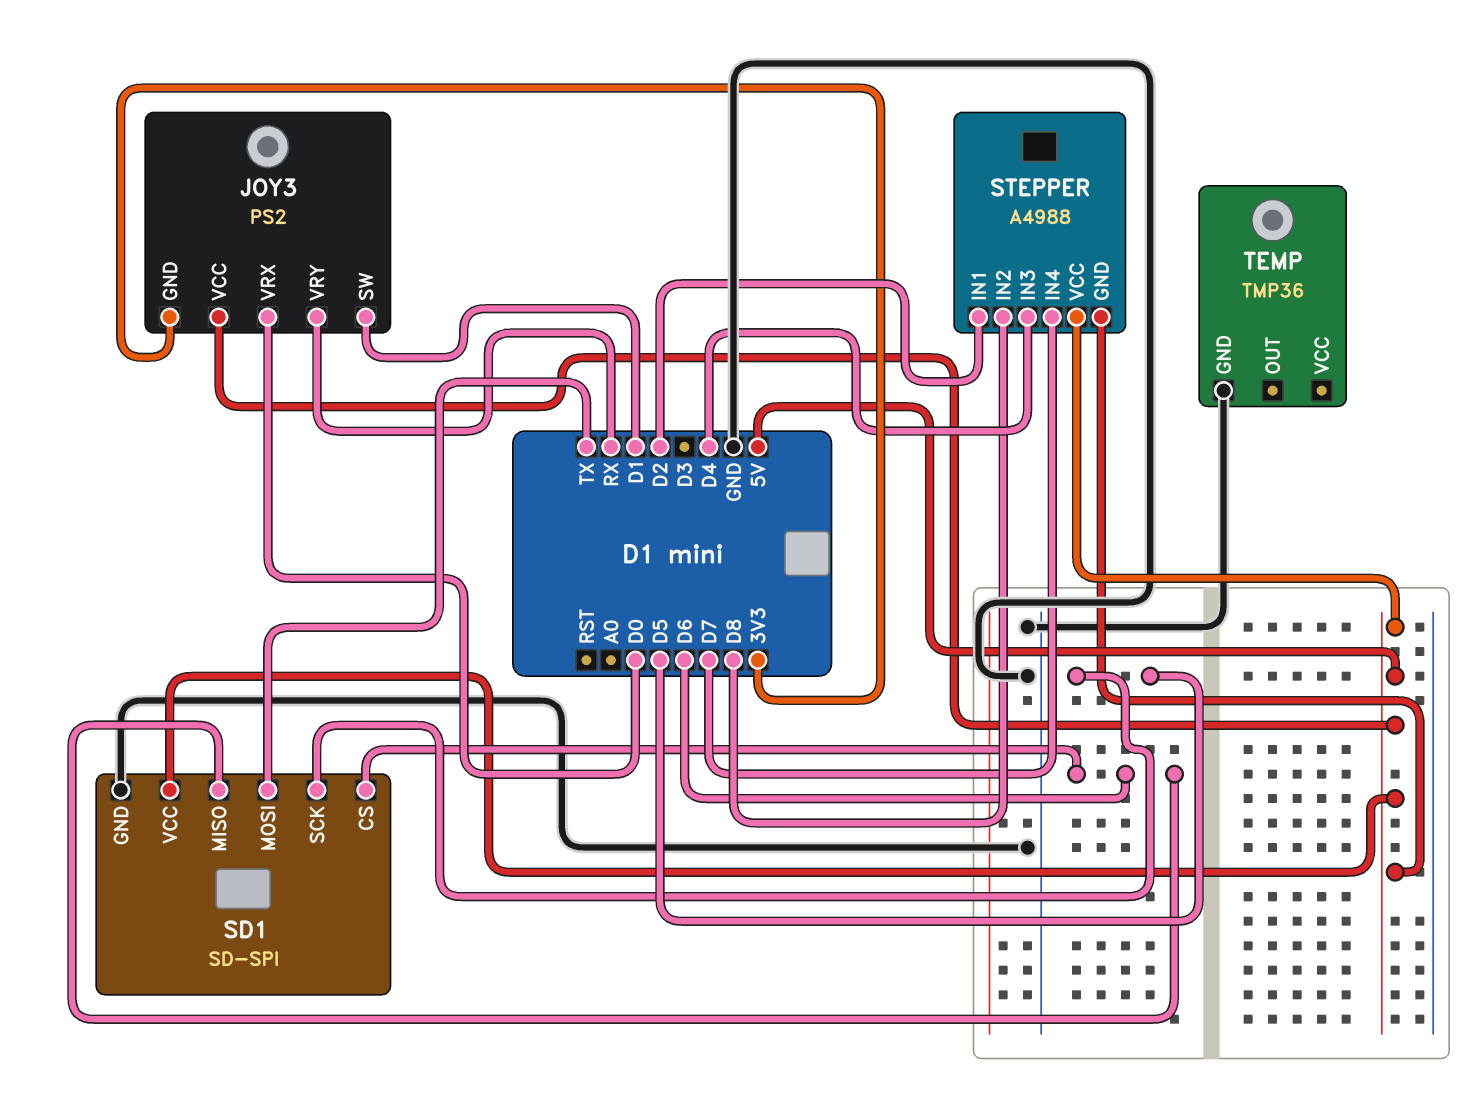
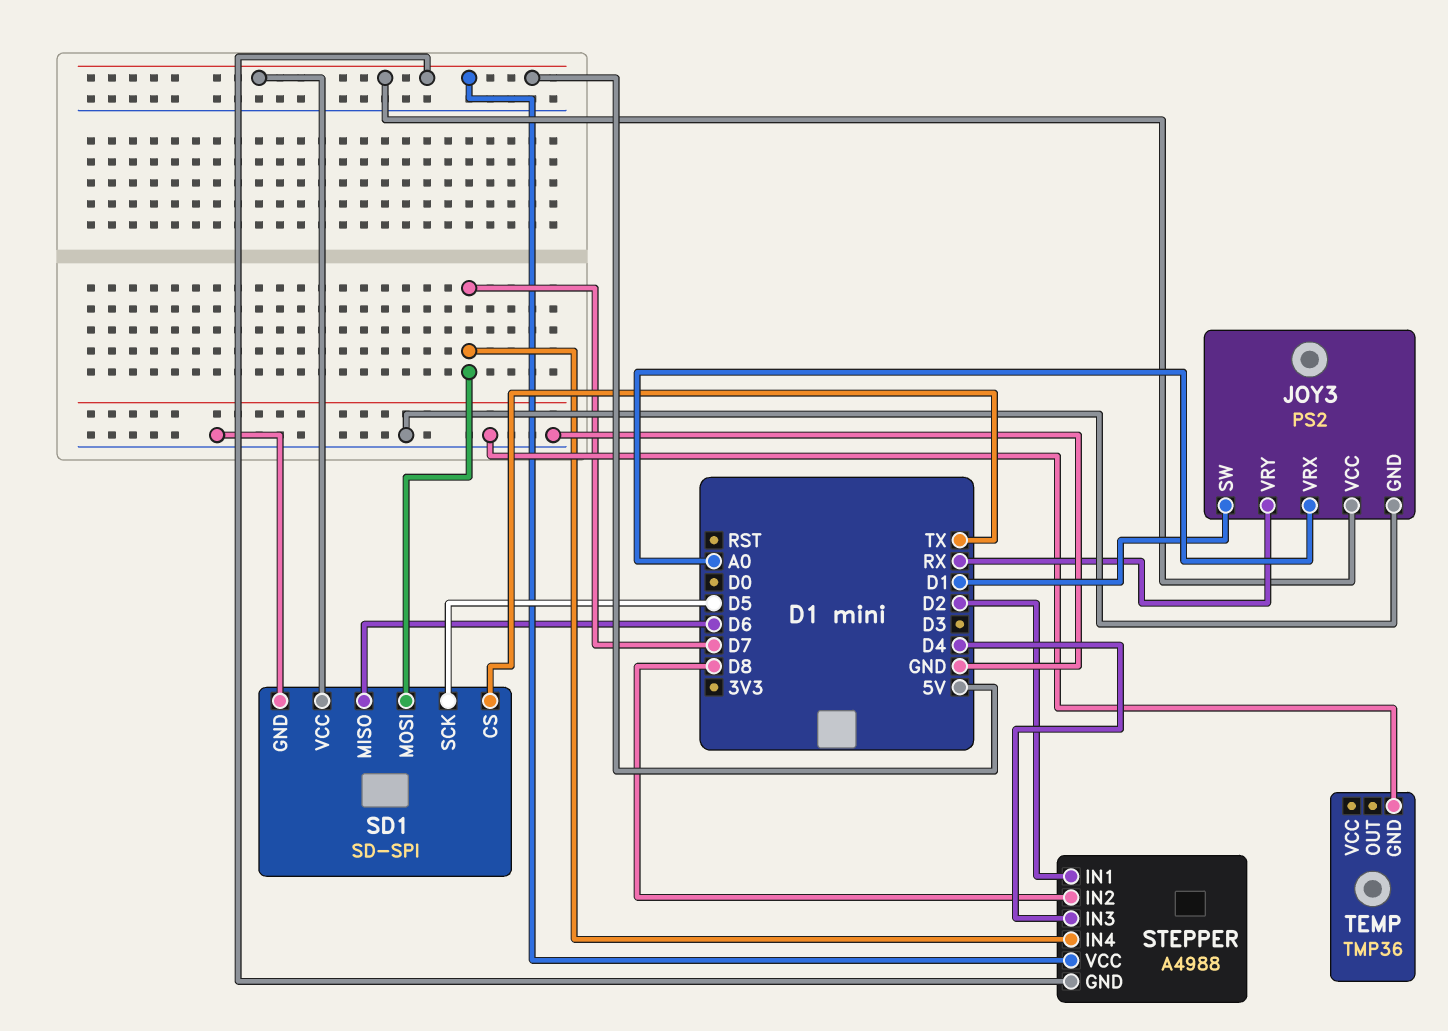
JOY3 pin GND: 3V3 -> GND
JOY3 pin VRX: D0 -> A0
SD1 pin CS: D6 -> TX
SD1 pin MOSI: TX -> D7

